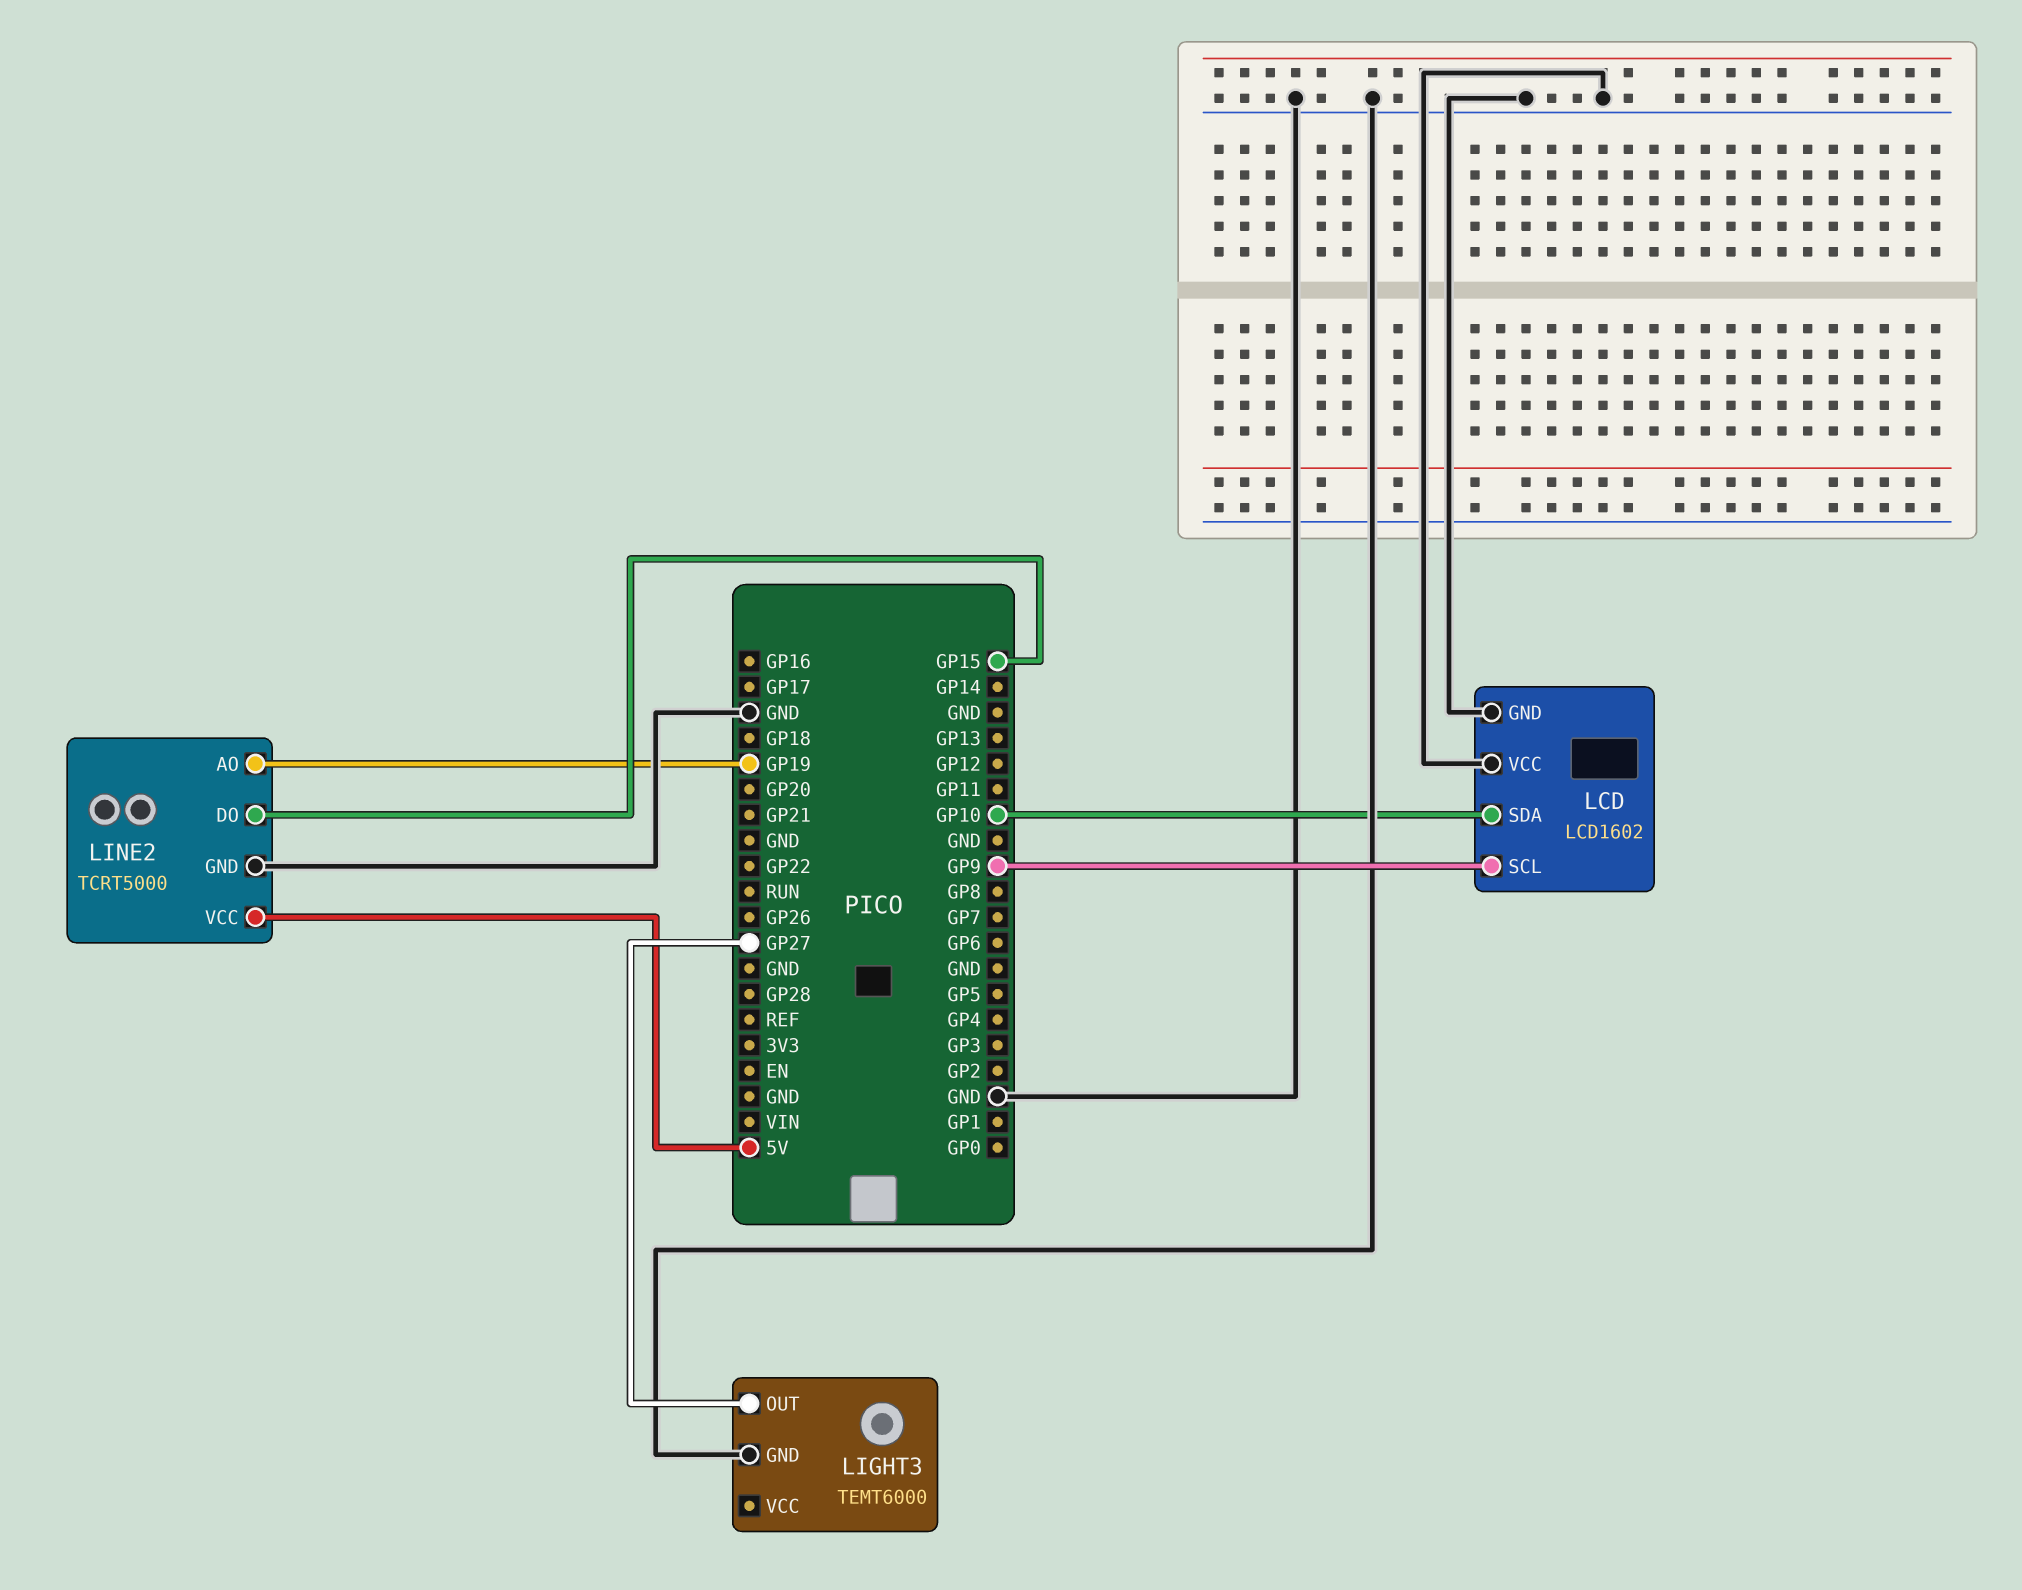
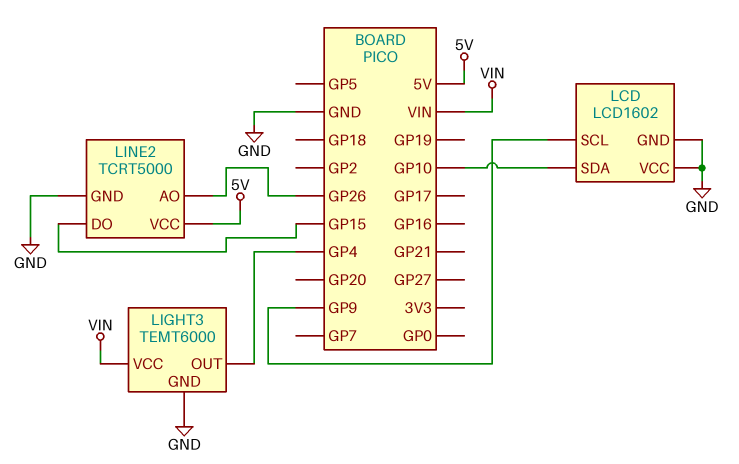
LIGHT3 pin OUT: GP27 -> GP4
LIGHT3 pin VCC: none -> VIN
LINE2 pin AO: GP19 -> GP26

